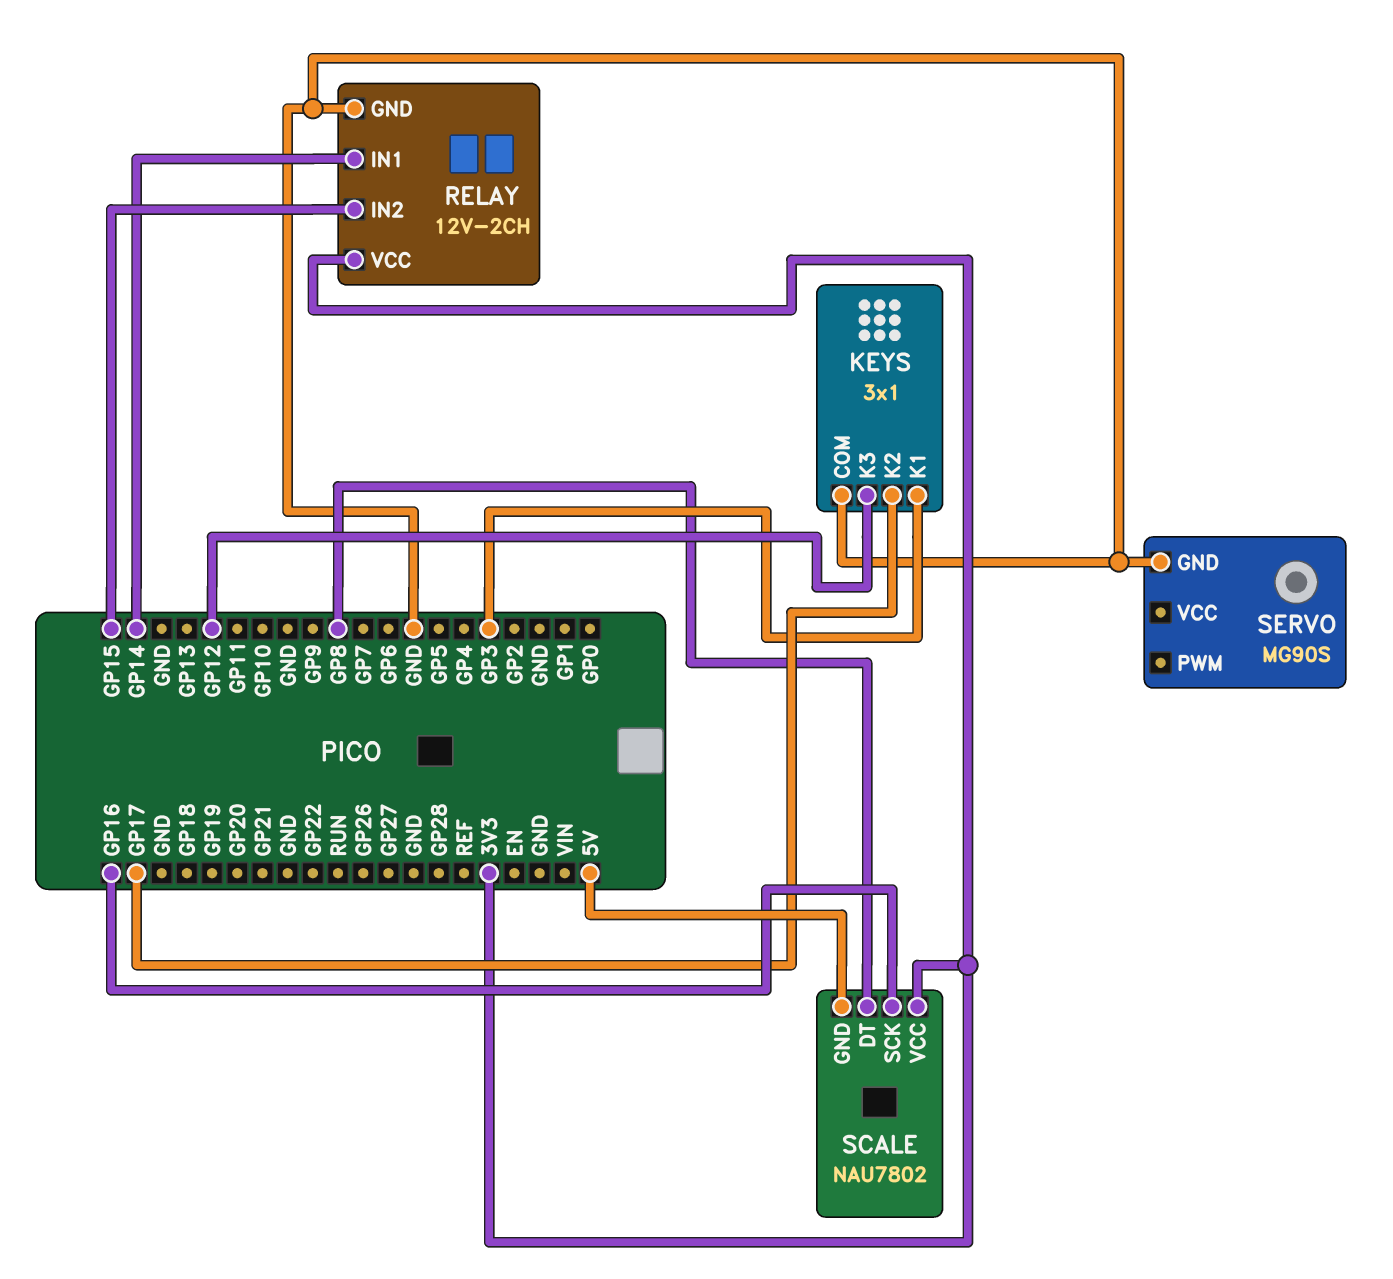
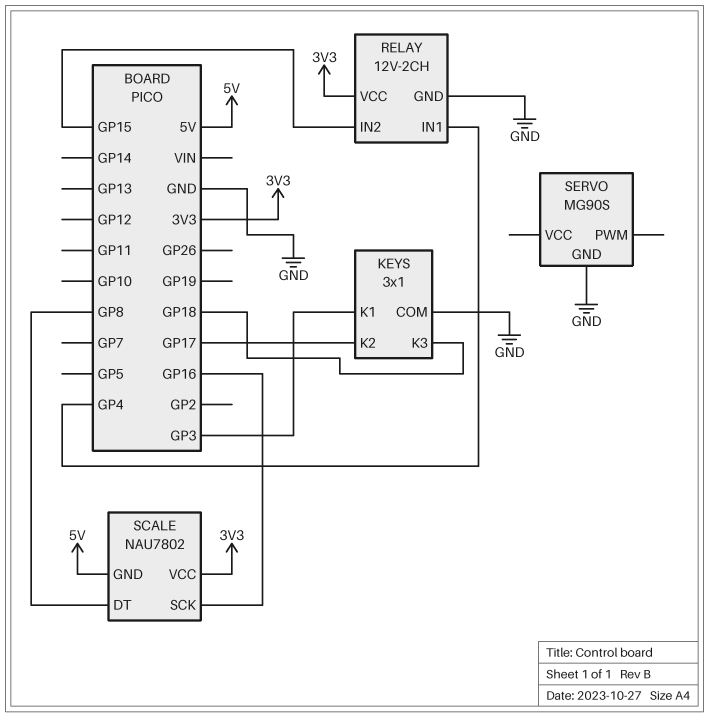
KEYS pin K3: GP12 -> GP18
RELAY pin IN1: GP14 -> GP4

